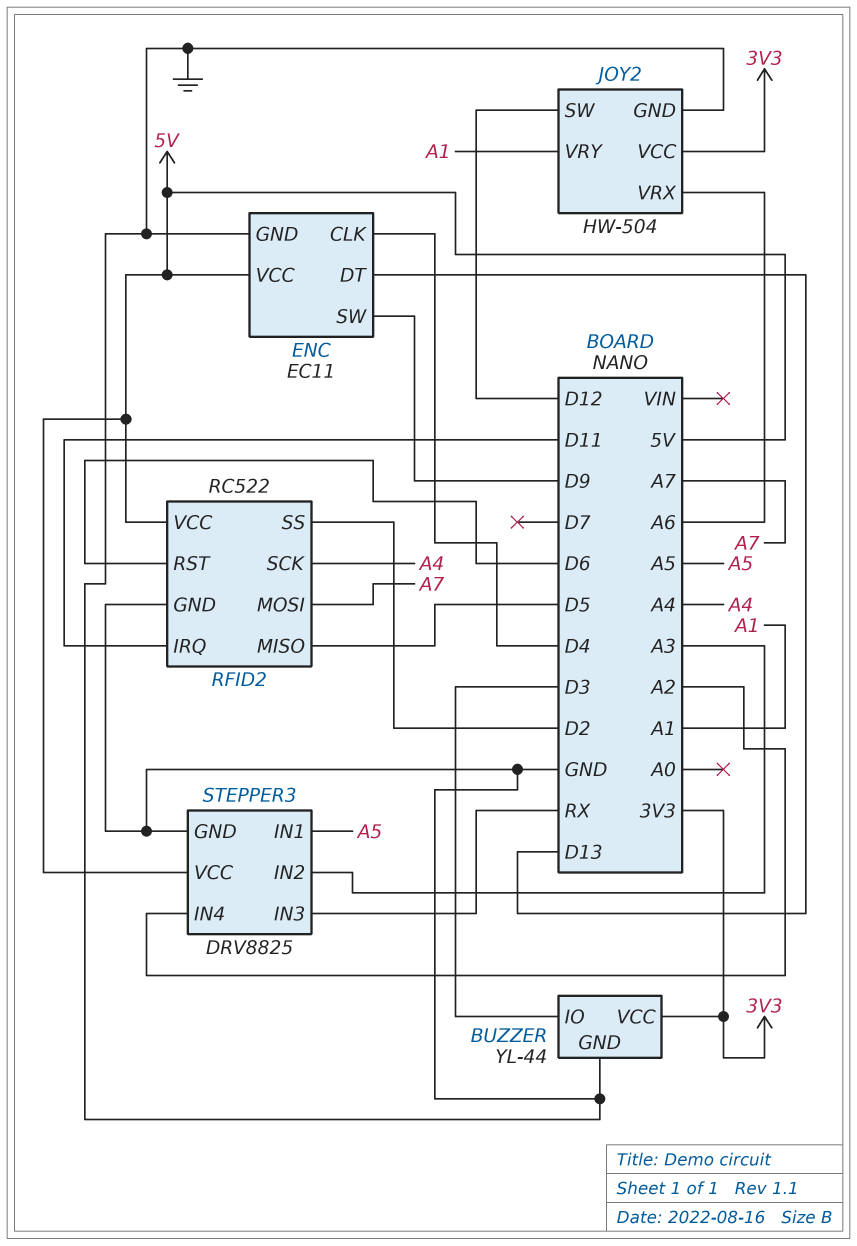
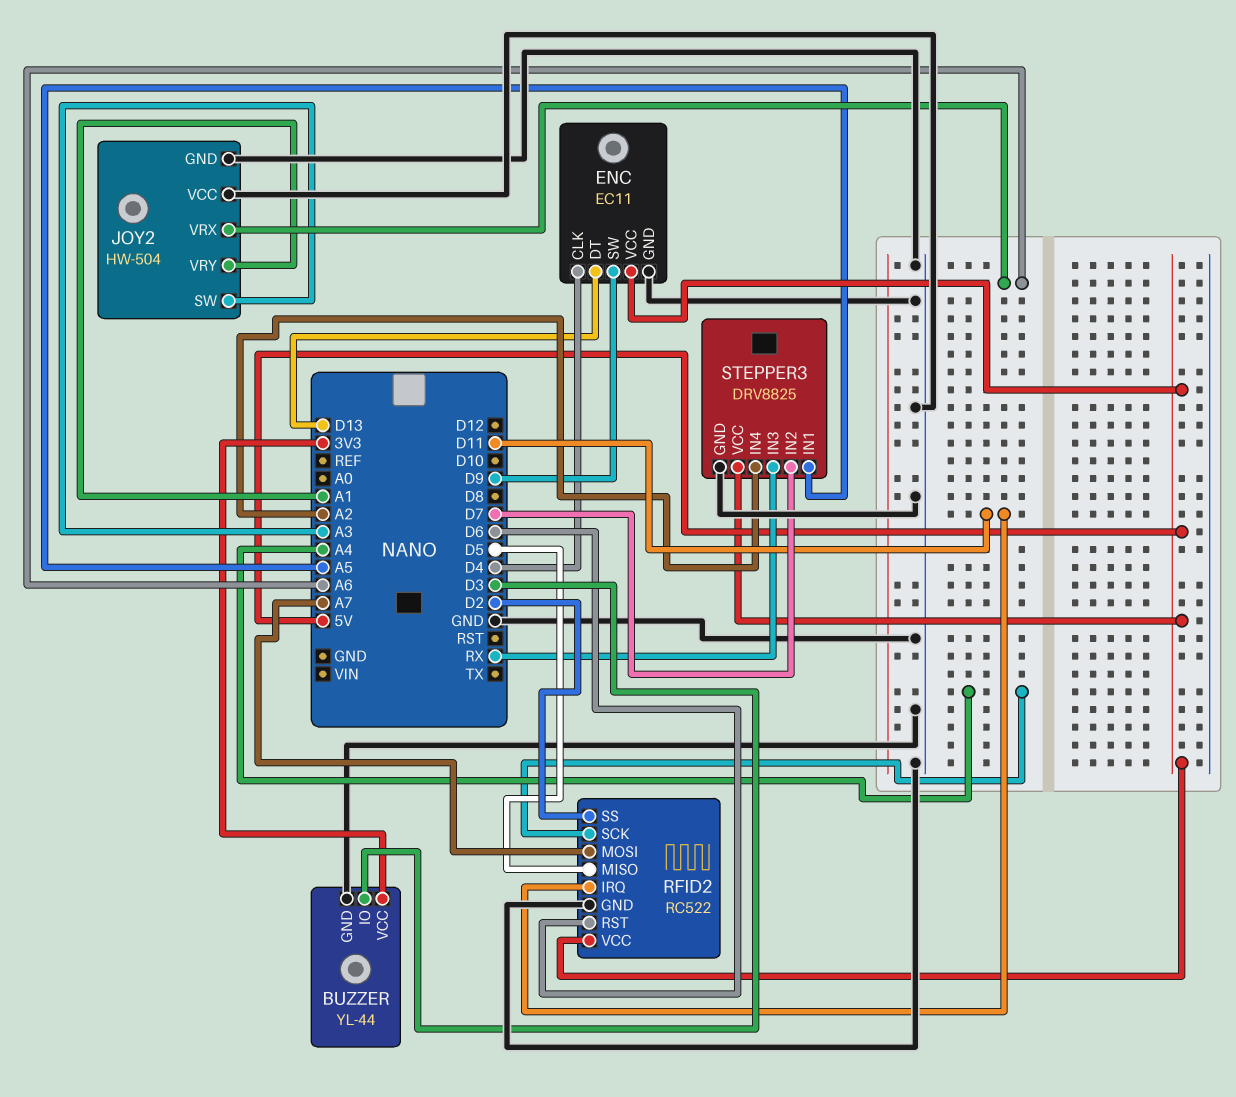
JOY2 pin SW: D12 -> A3
JOY2 pin VCC: 3V3 -> GND
STEPPER3 pin IN2: A3 -> D7

